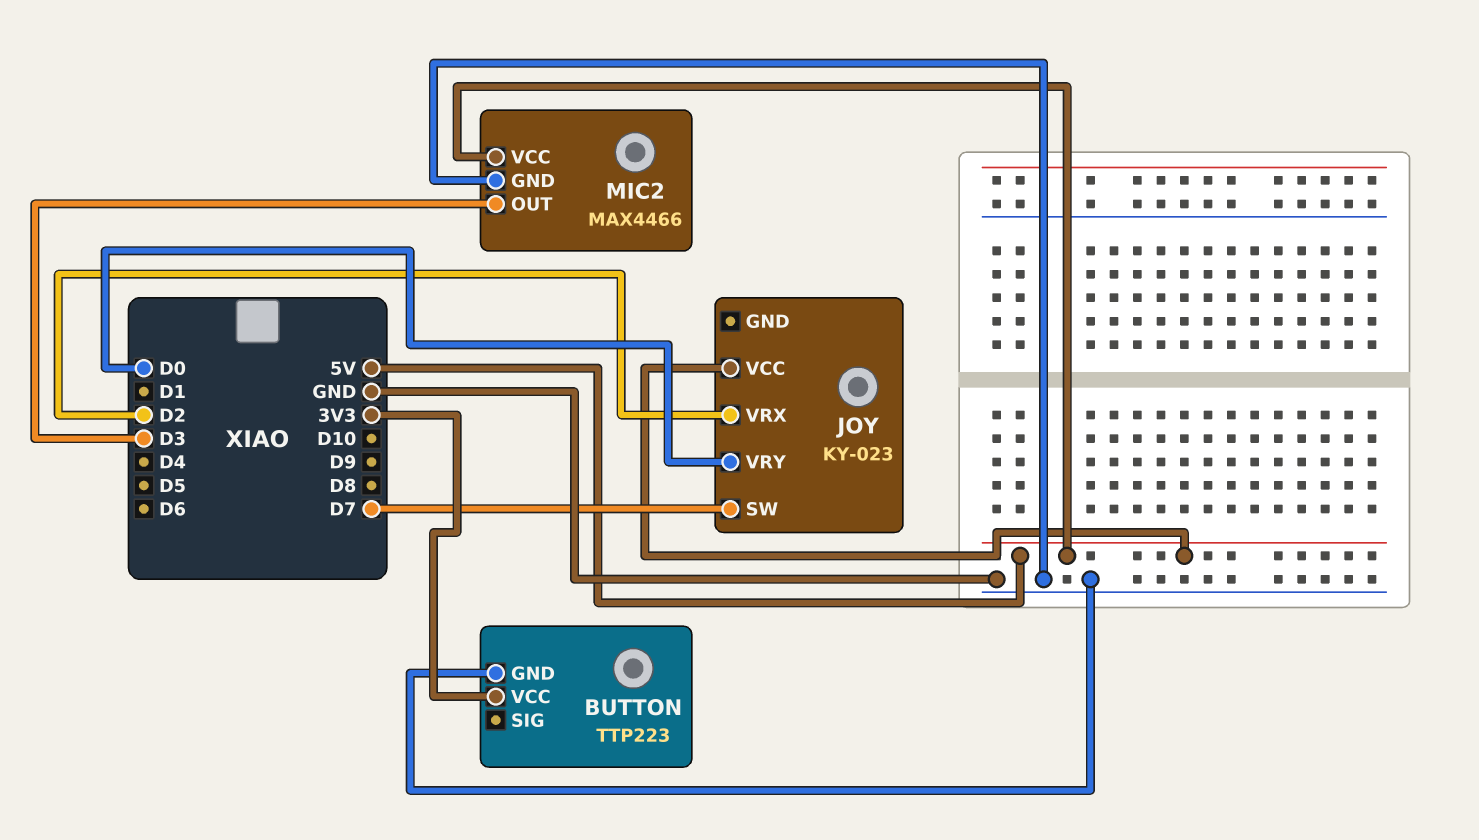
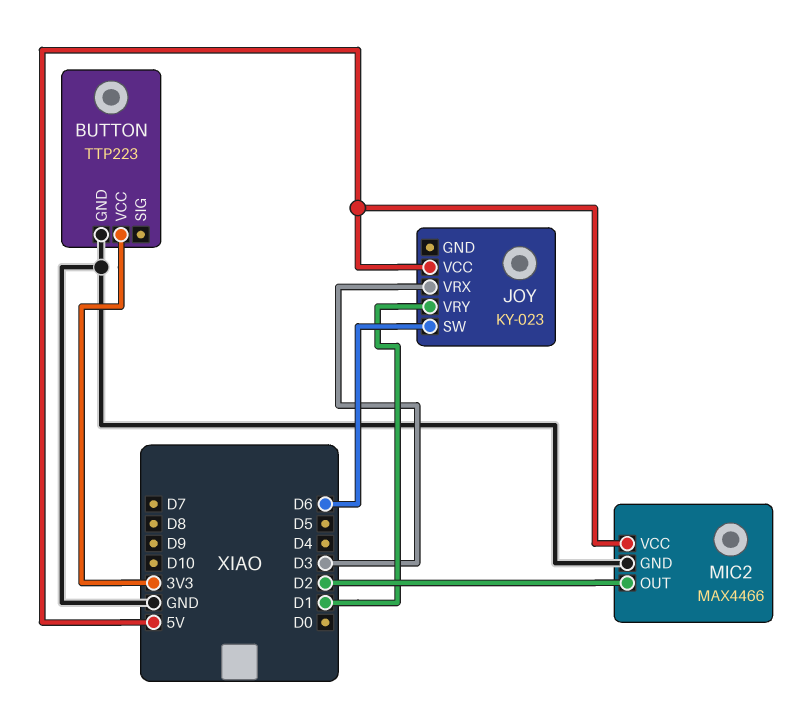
JOY pin SW: D7 -> D6
JOY pin VRX: D2 -> D3
JOY pin VRY: D0 -> D1
MIC2 pin OUT: D3 -> D2

